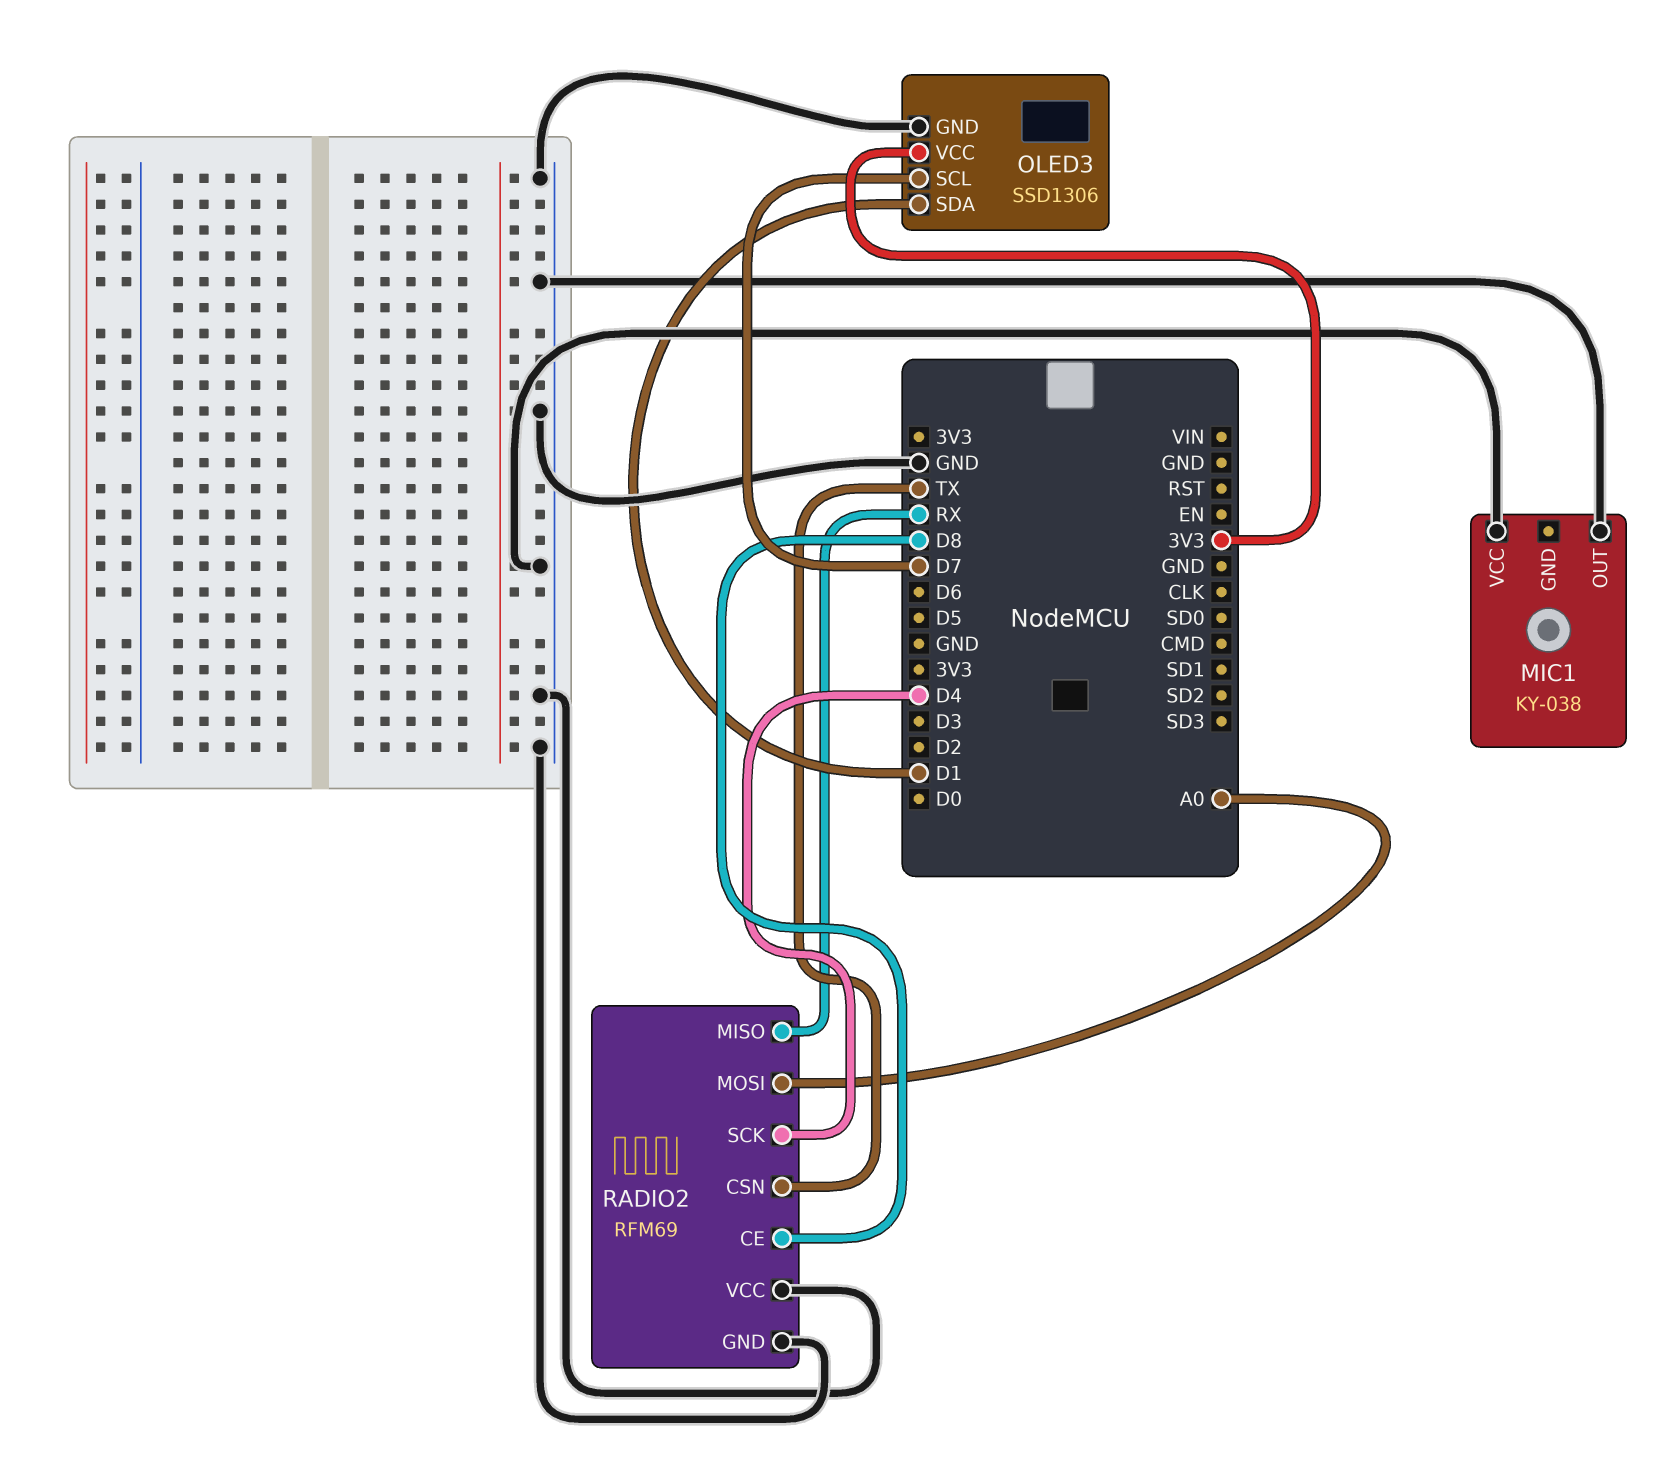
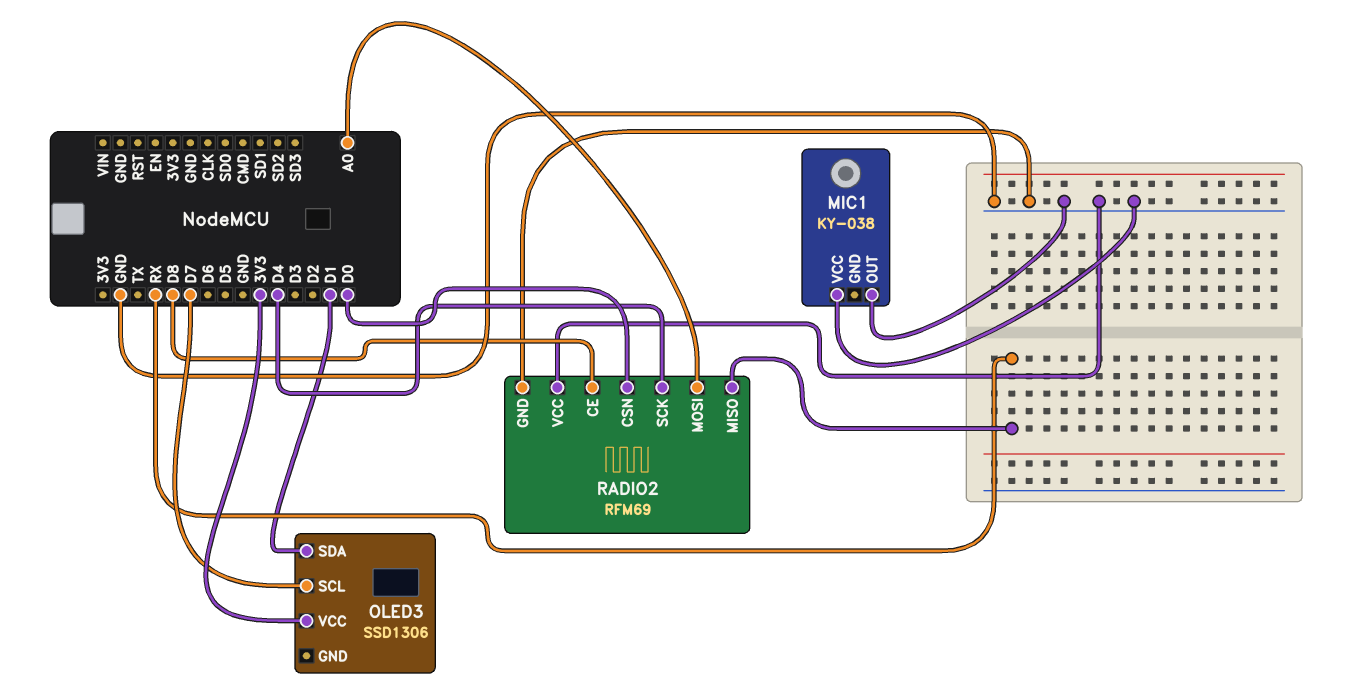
OLED3 pin GND: GND -> none
RADIO2 pin CSN: TX -> D0

